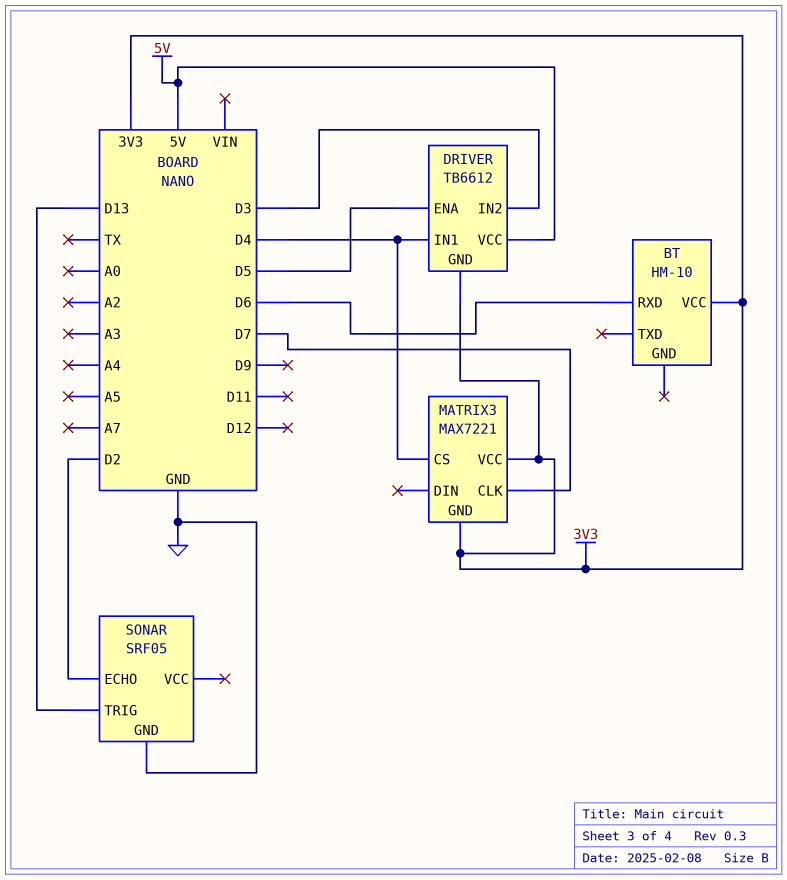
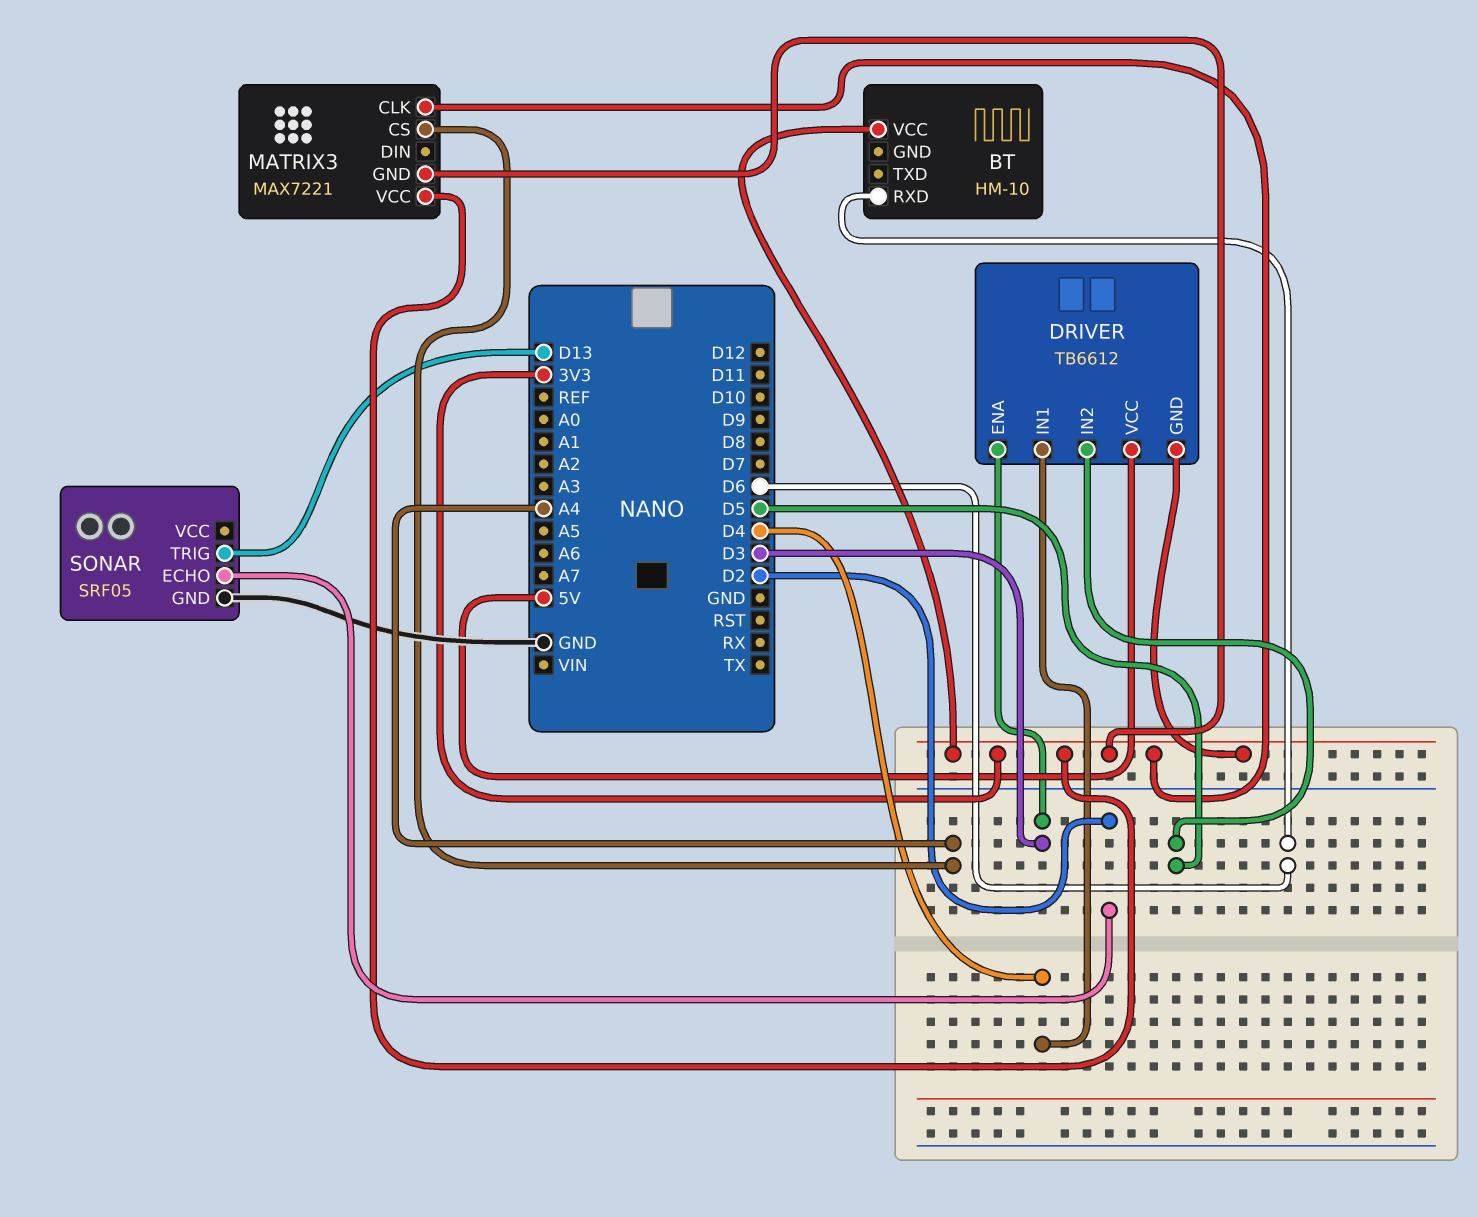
DRIVER pin ENA: D5 -> D3
DRIVER pin IN2: D3 -> D5
MATRIX3 pin CLK: D7 -> 3V3
MATRIX3 pin CS: D4 -> A4

